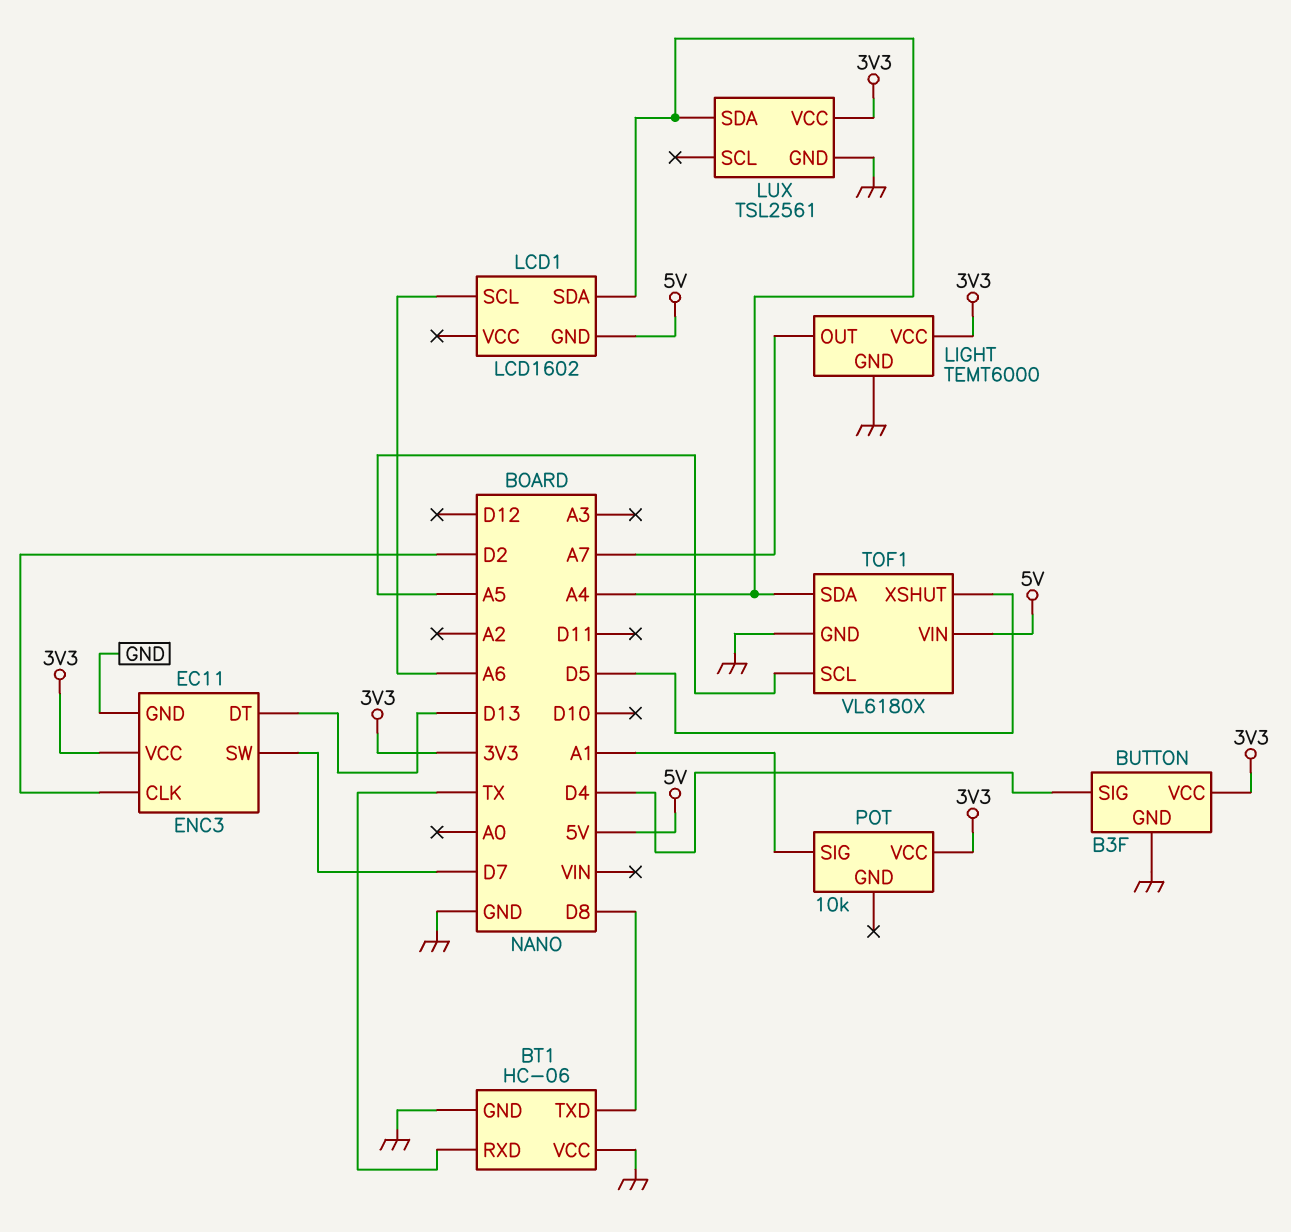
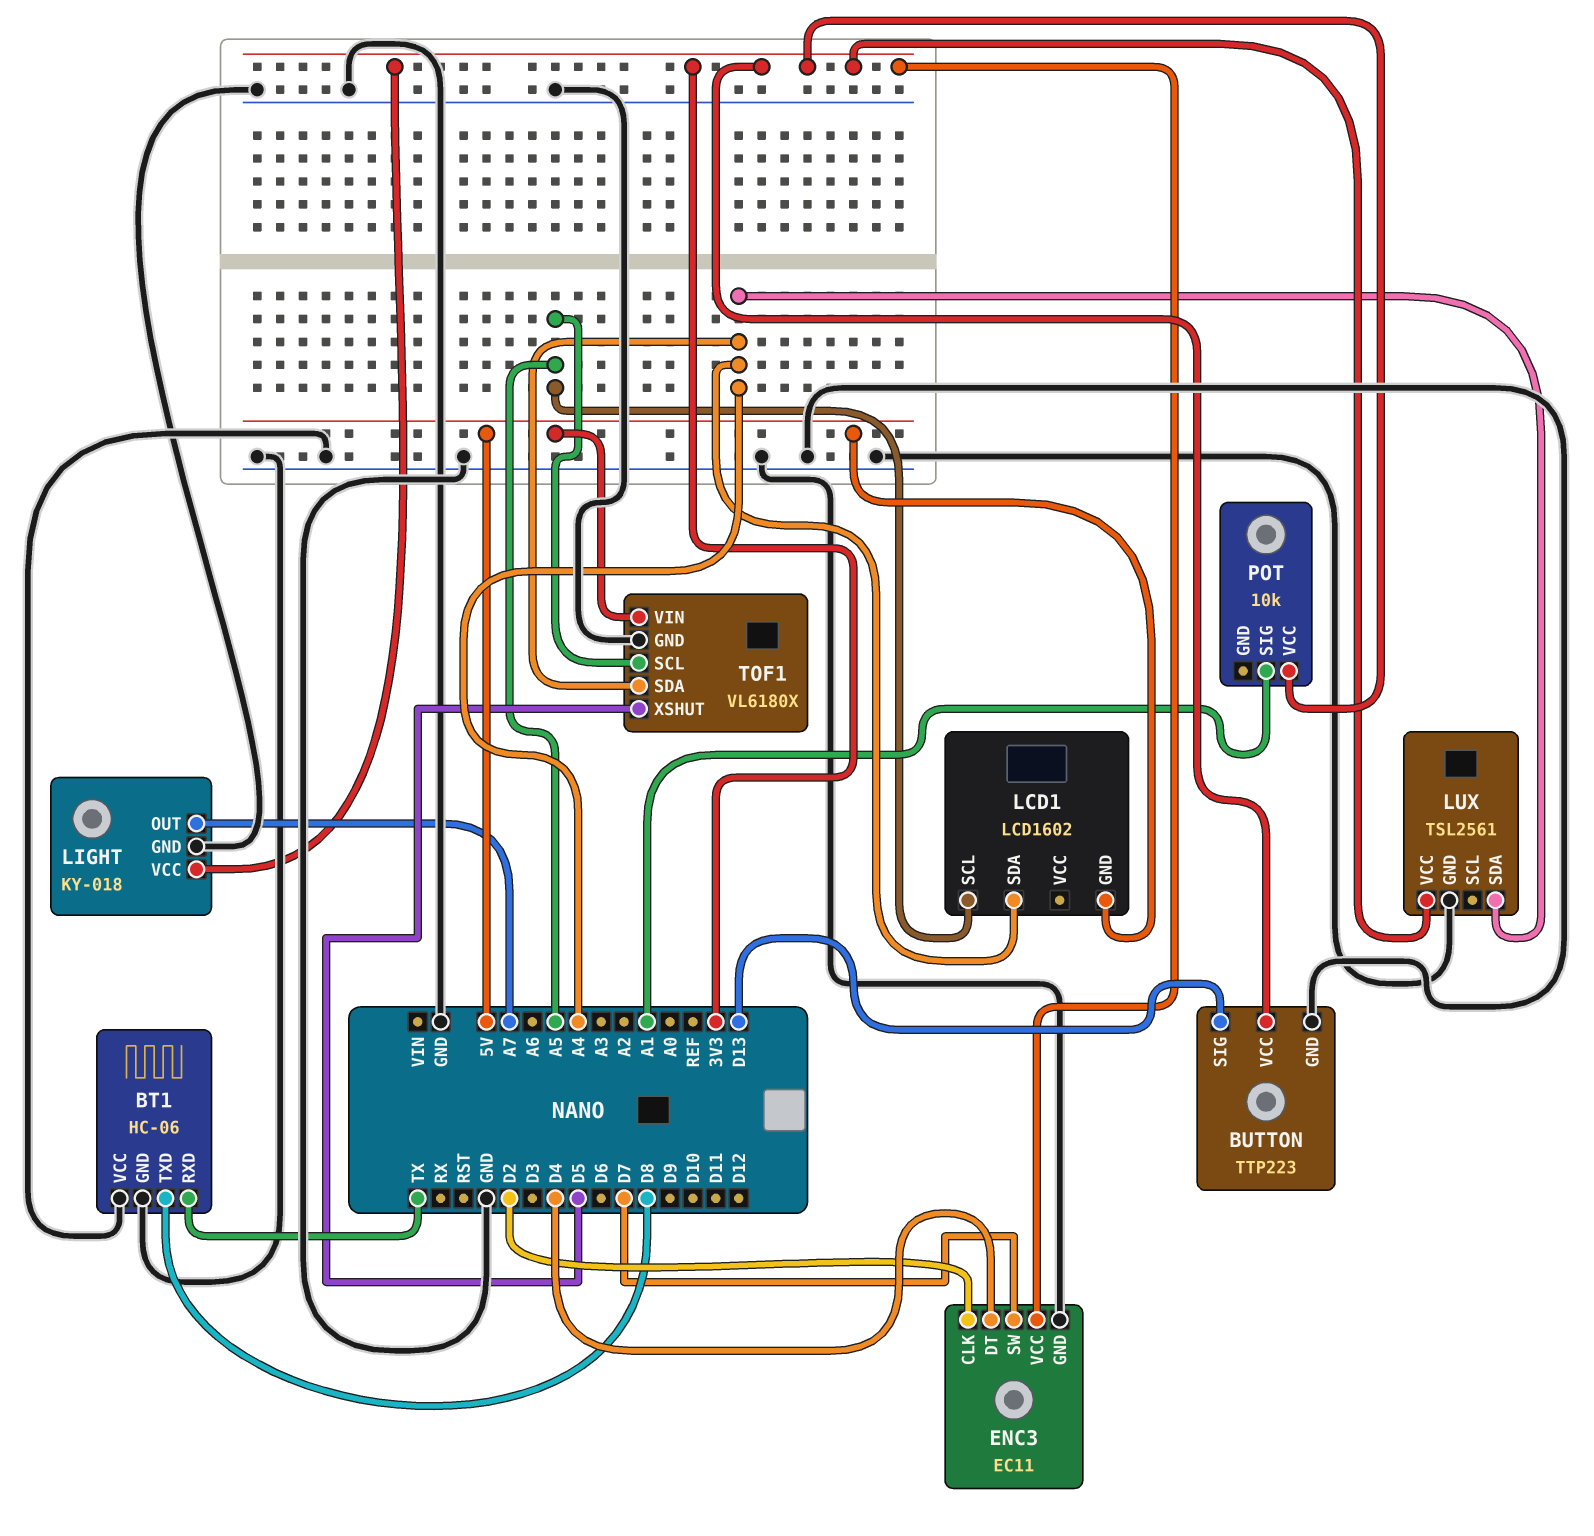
BUTTON: B3F -> TTP223
BUTTON pin SIG: D4 -> D13
ENC3 pin DT: D13 -> D4
LCD1 pin SCL: A6 -> A5
LIGHT: TEMT6000 -> KY-018

